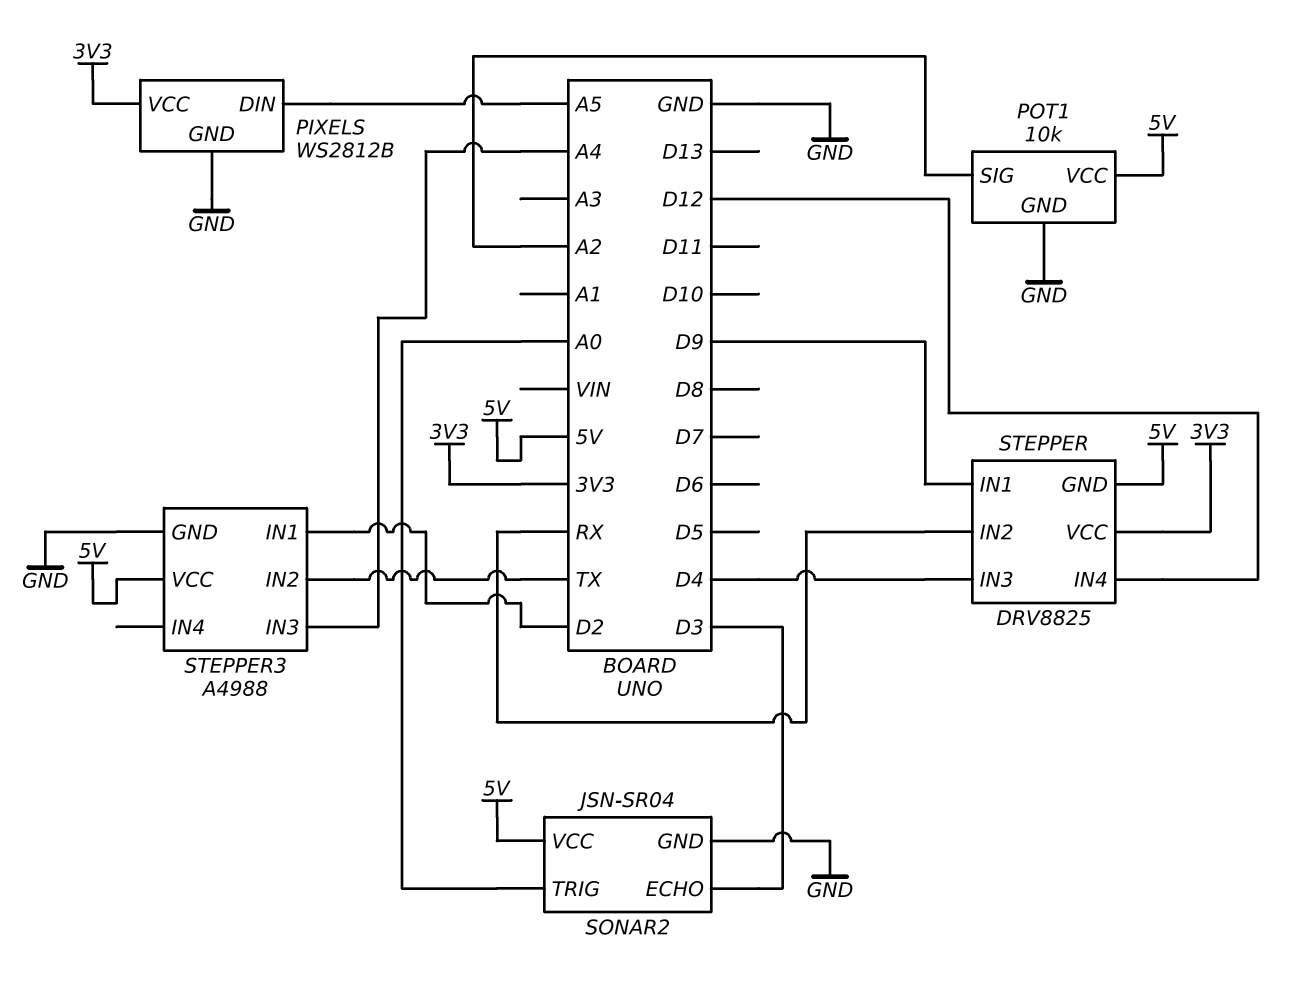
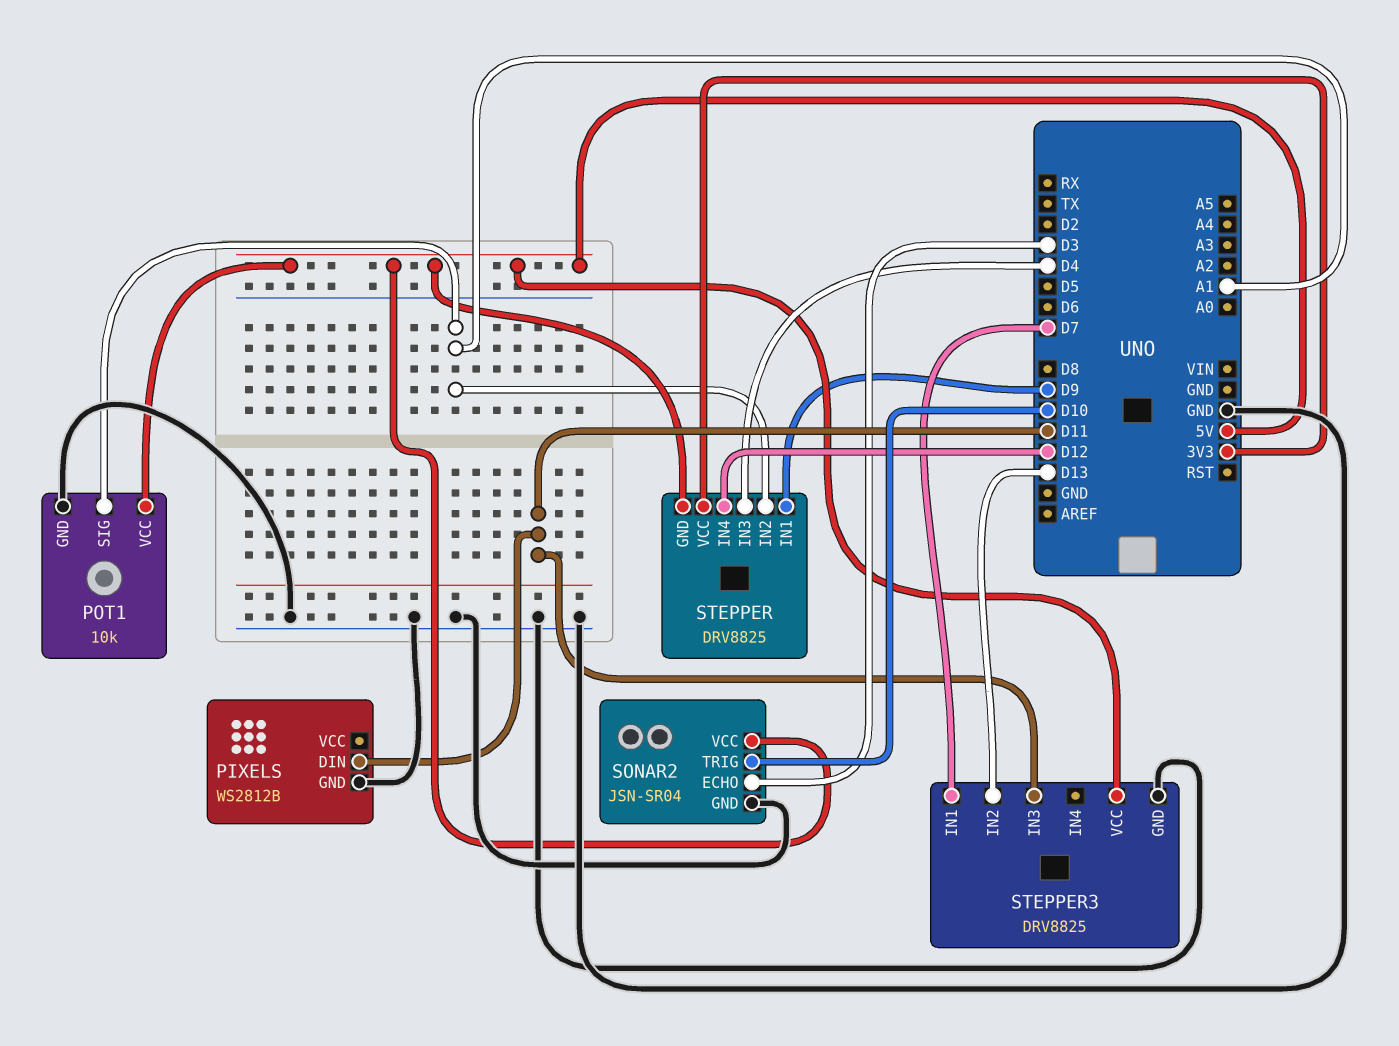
PIXELS pin DIN: A5 -> D11
PIXELS pin VCC: 3V3 -> none
POT1 pin SIG: A2 -> A1
SONAR2 pin TRIG: A0 -> D10
STEPPER pin IN2: RX -> A1
STEPPER3: A4988 -> DRV8825
STEPPER3 pin IN1: D2 -> D7
STEPPER3 pin IN2: TX -> D13
STEPPER3 pin IN3: A4 -> D11

